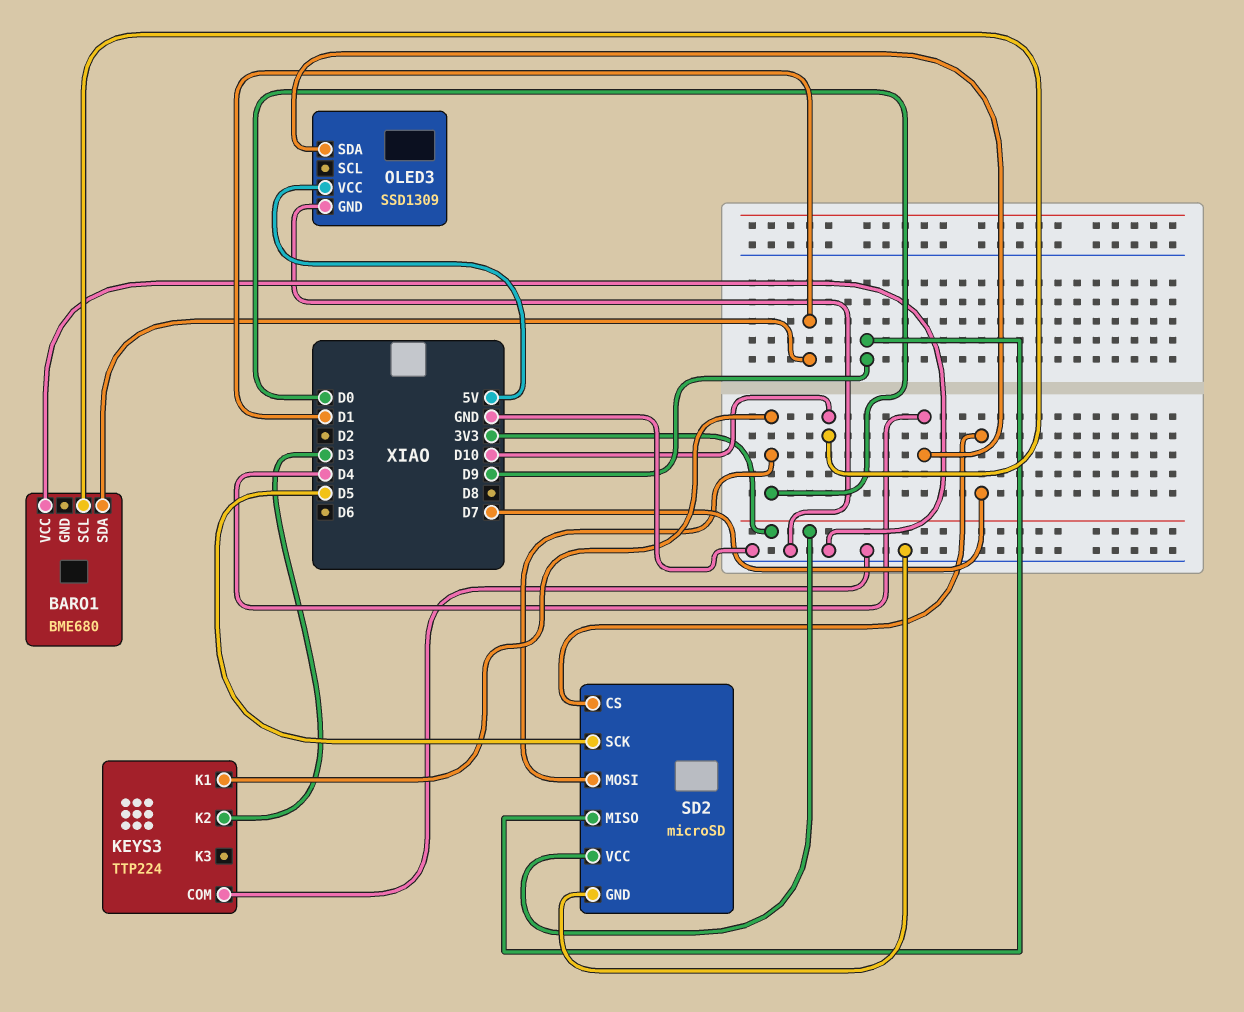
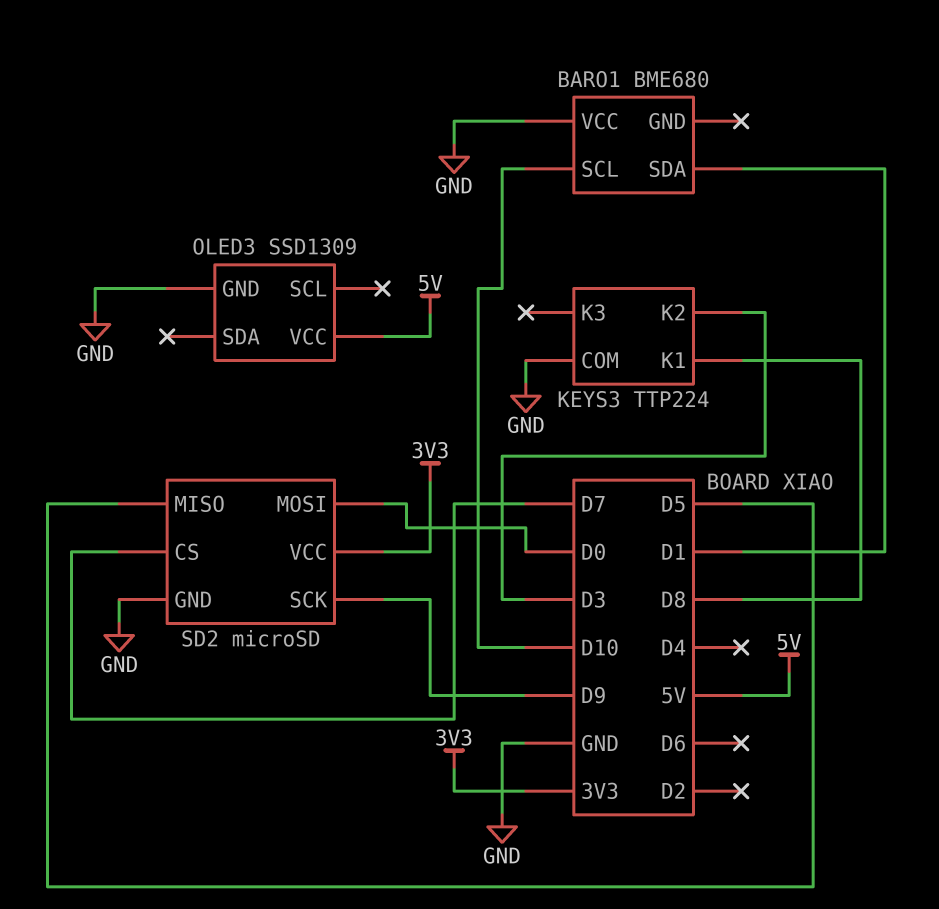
KEYS3 pin K1: D0 -> D8
OLED3 pin SDA: D4 -> none
SD2 pin MISO: D9 -> D5
SD2 pin SCK: D5 -> D9

